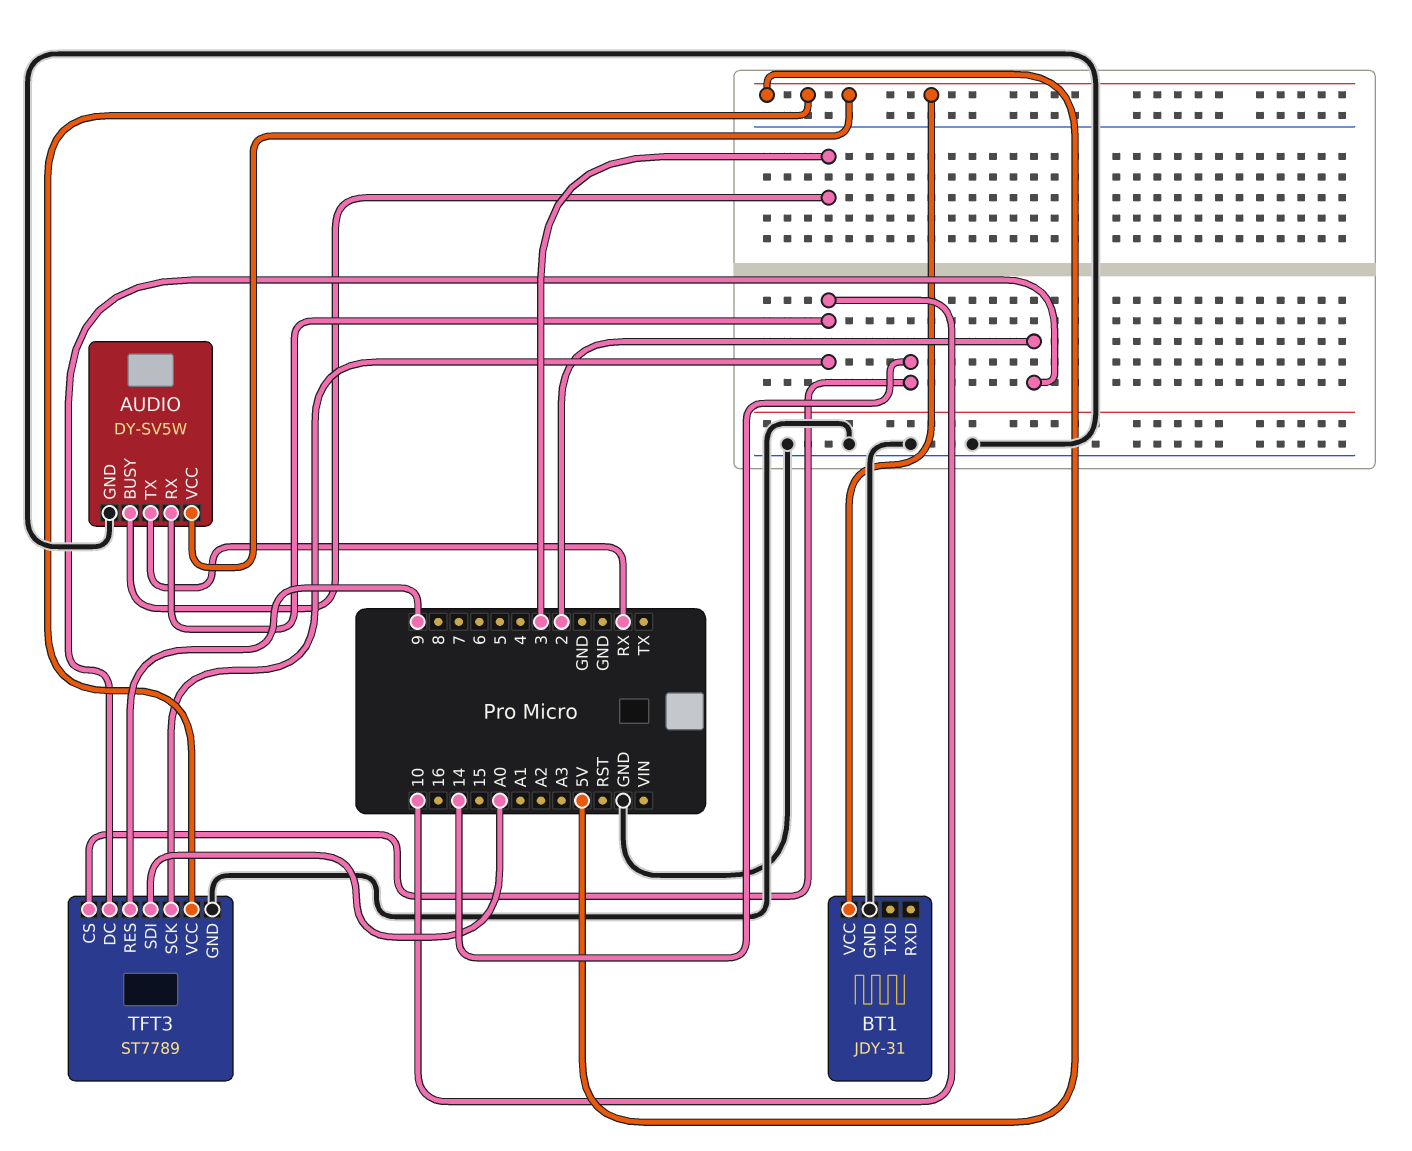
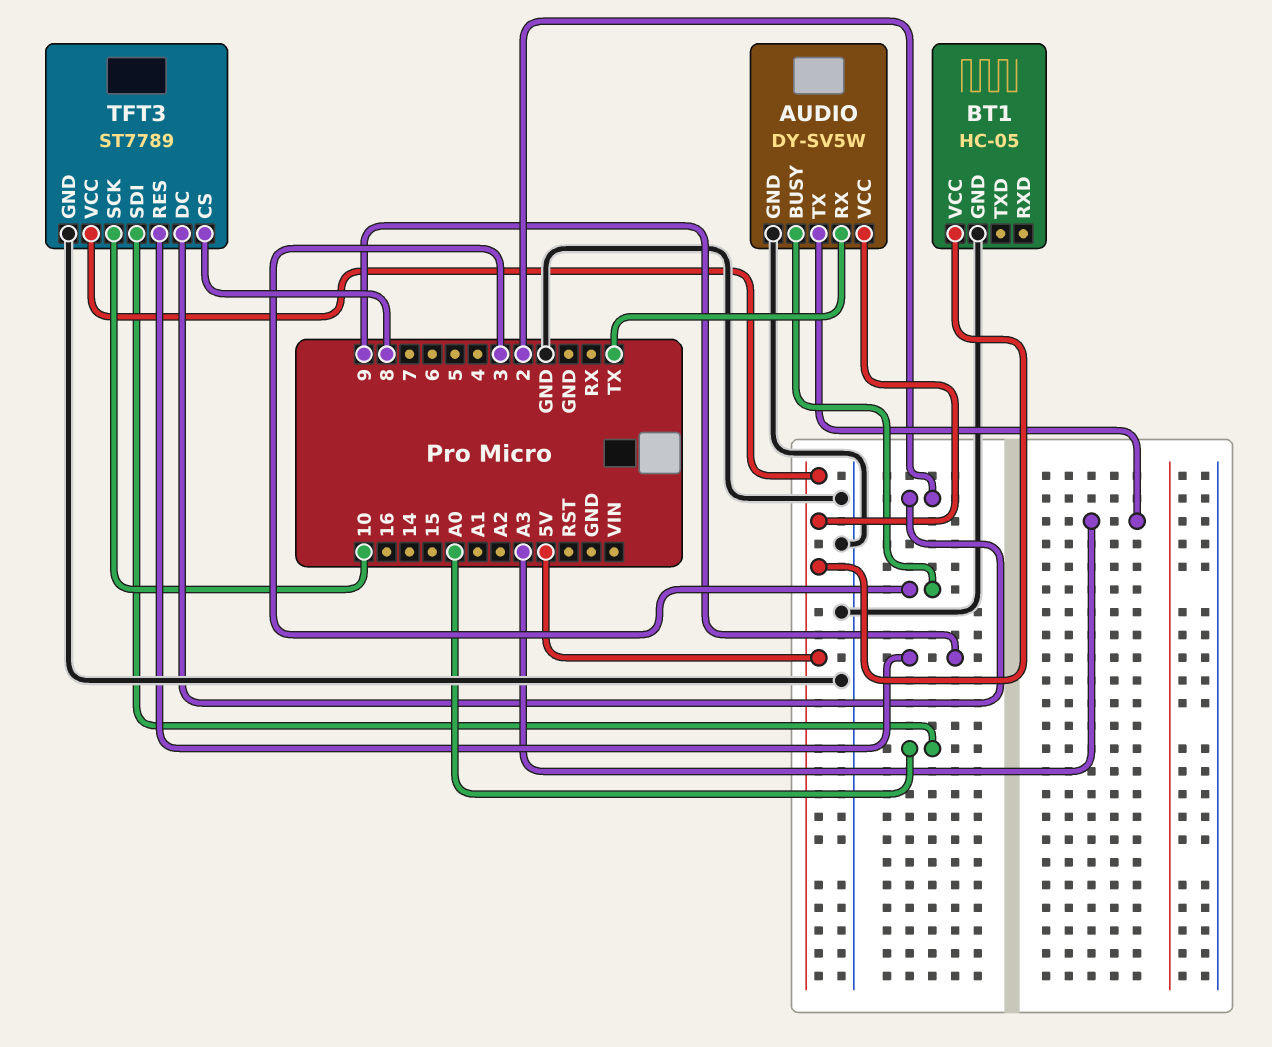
AUDIO pin RX: 10 -> TX
AUDIO pin TX: RX -> A3
BT1: JDY-31 -> HC-05
TFT3 pin CS: 14 -> 8

